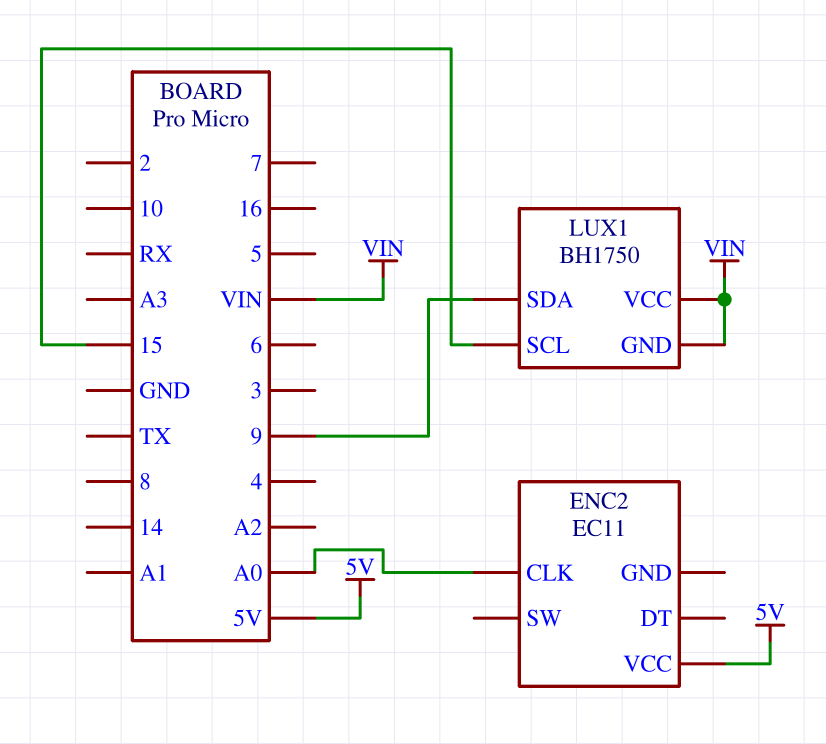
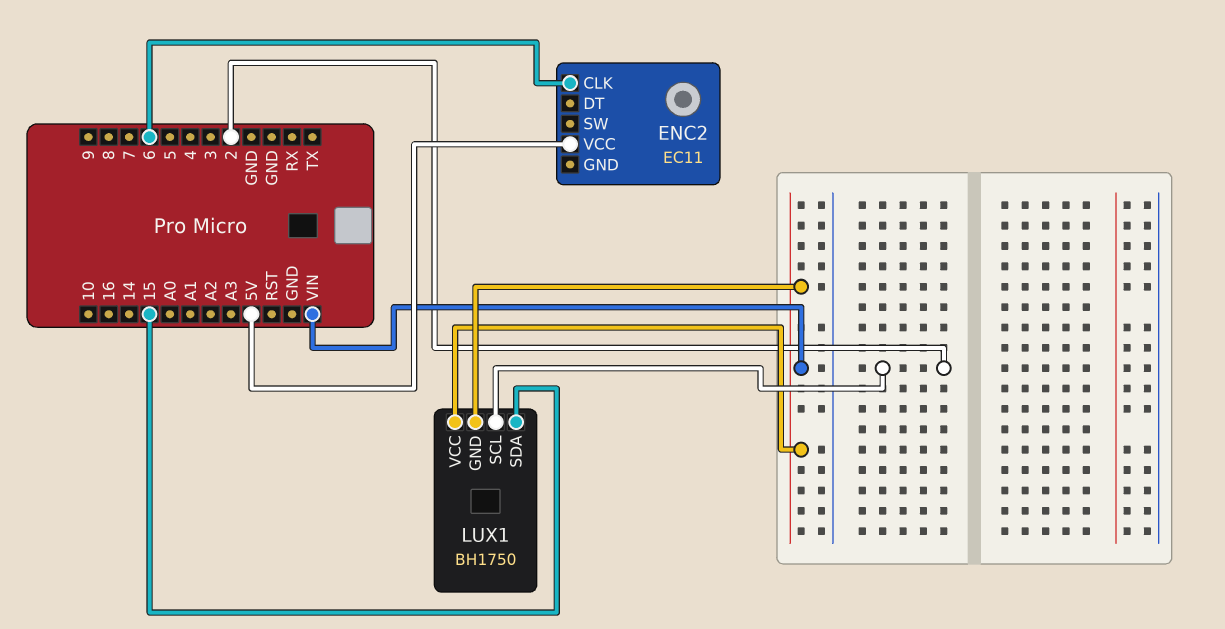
ENC2 pin CLK: A0 -> 6
LUX1 pin SCL: 15 -> 2
LUX1 pin SDA: 9 -> 15

